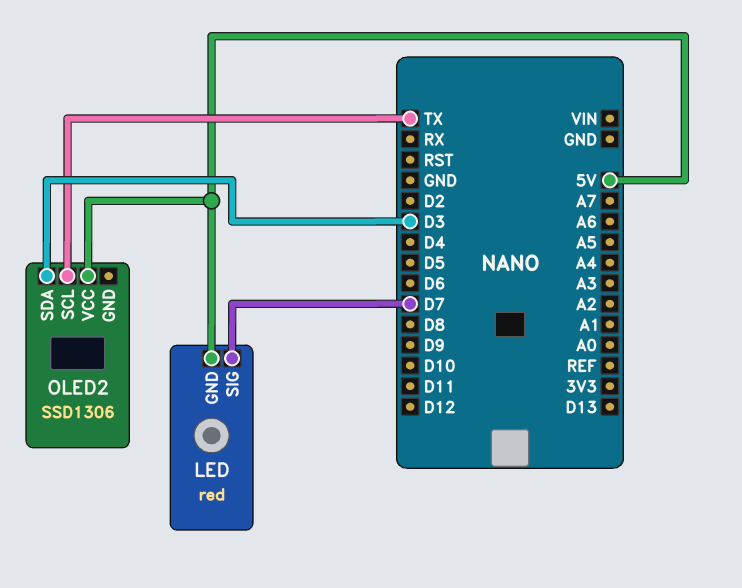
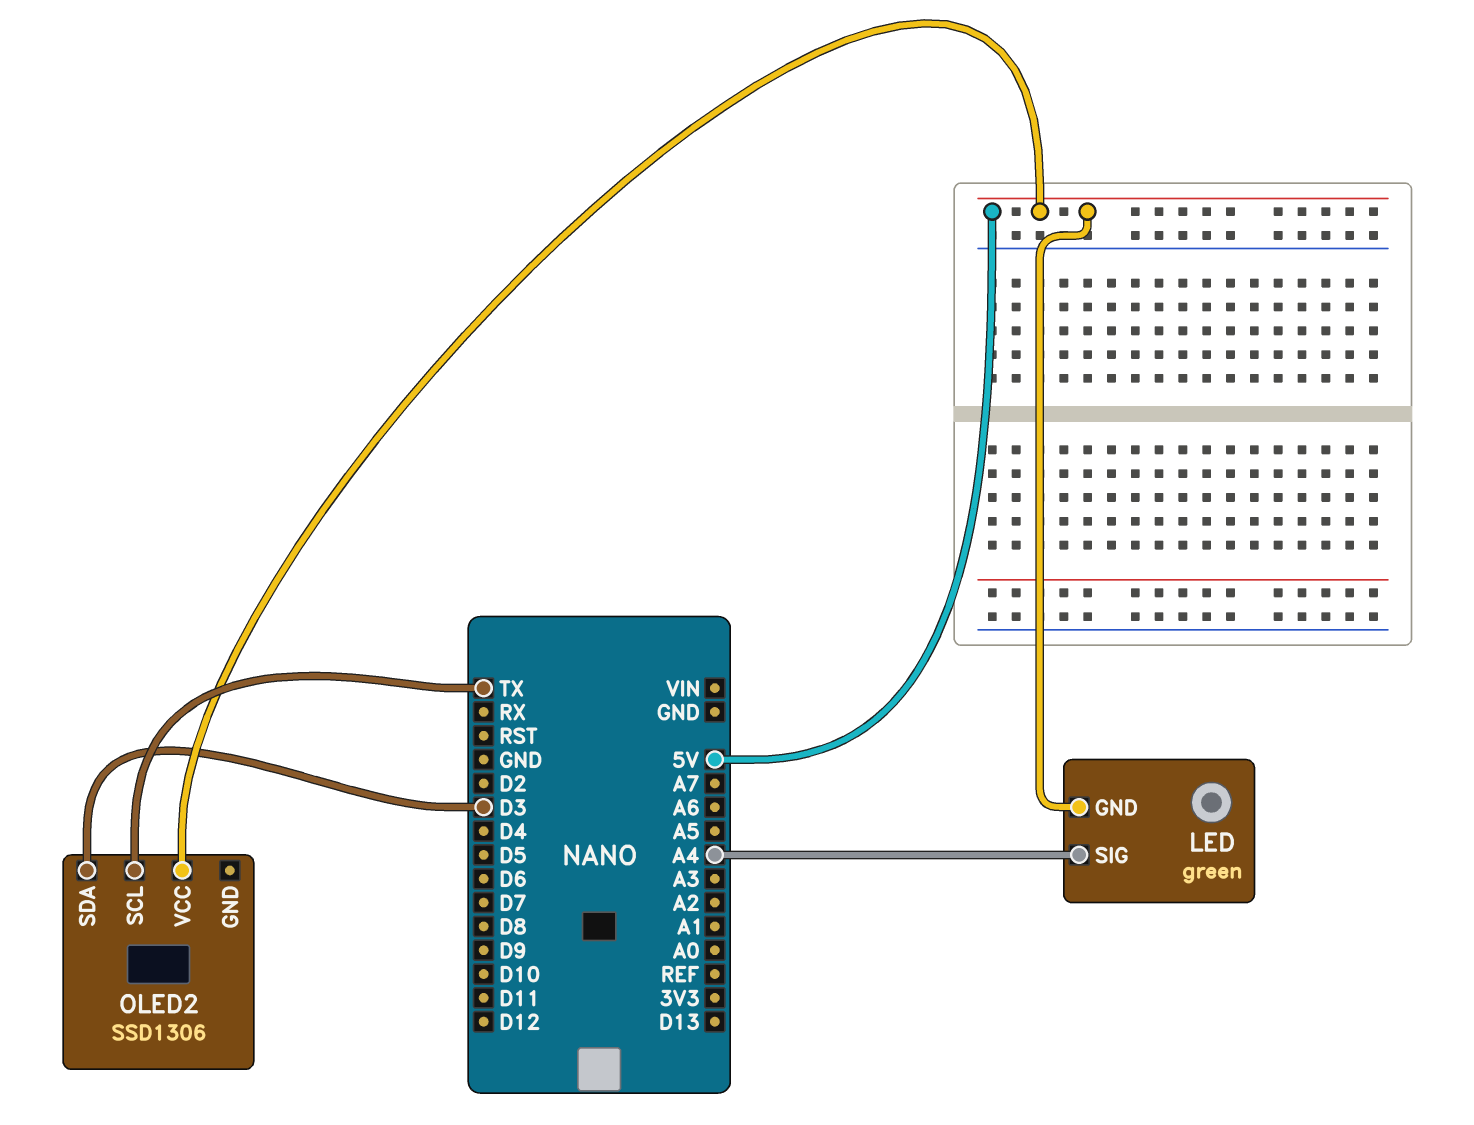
LED: red -> green
LED pin SIG: D7 -> A4

